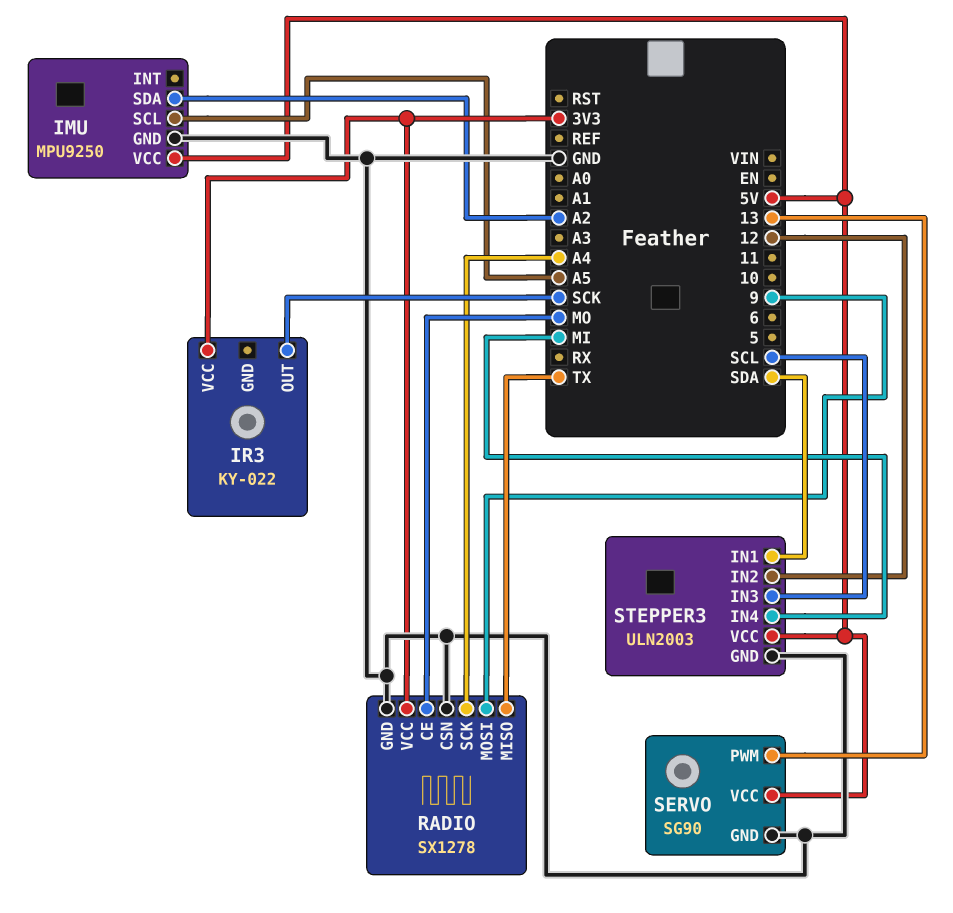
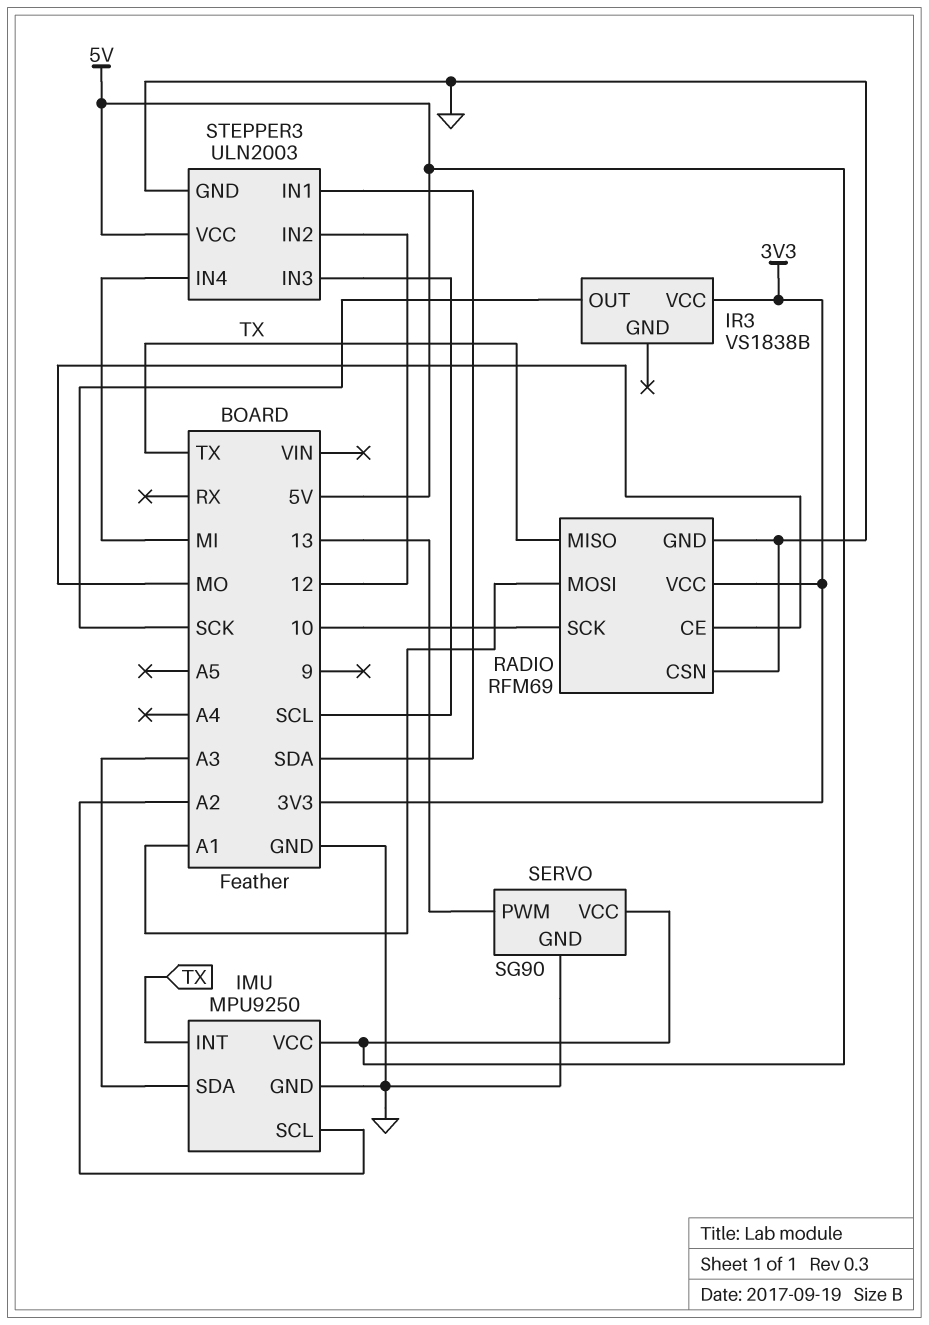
IMU pin INT: none -> TX
IMU pin SCL: A5 -> A2
IMU pin SDA: A2 -> A3
IR3: KY-022 -> VS1838B
RADIO: SX1278 -> RFM69
RADIO pin MOSI: 9 -> A1
RADIO pin SCK: A4 -> 10

